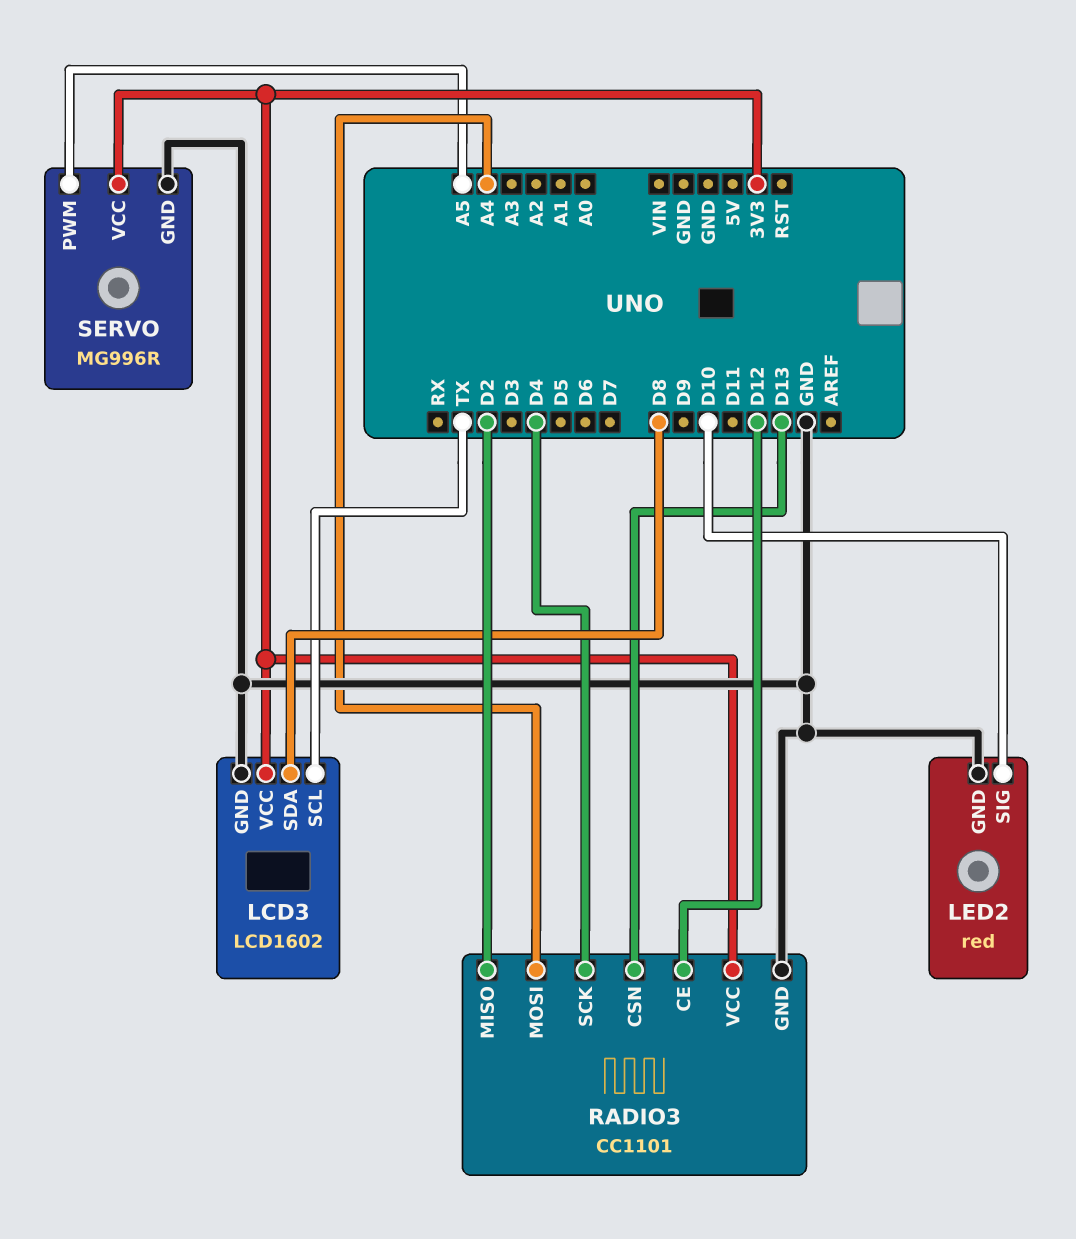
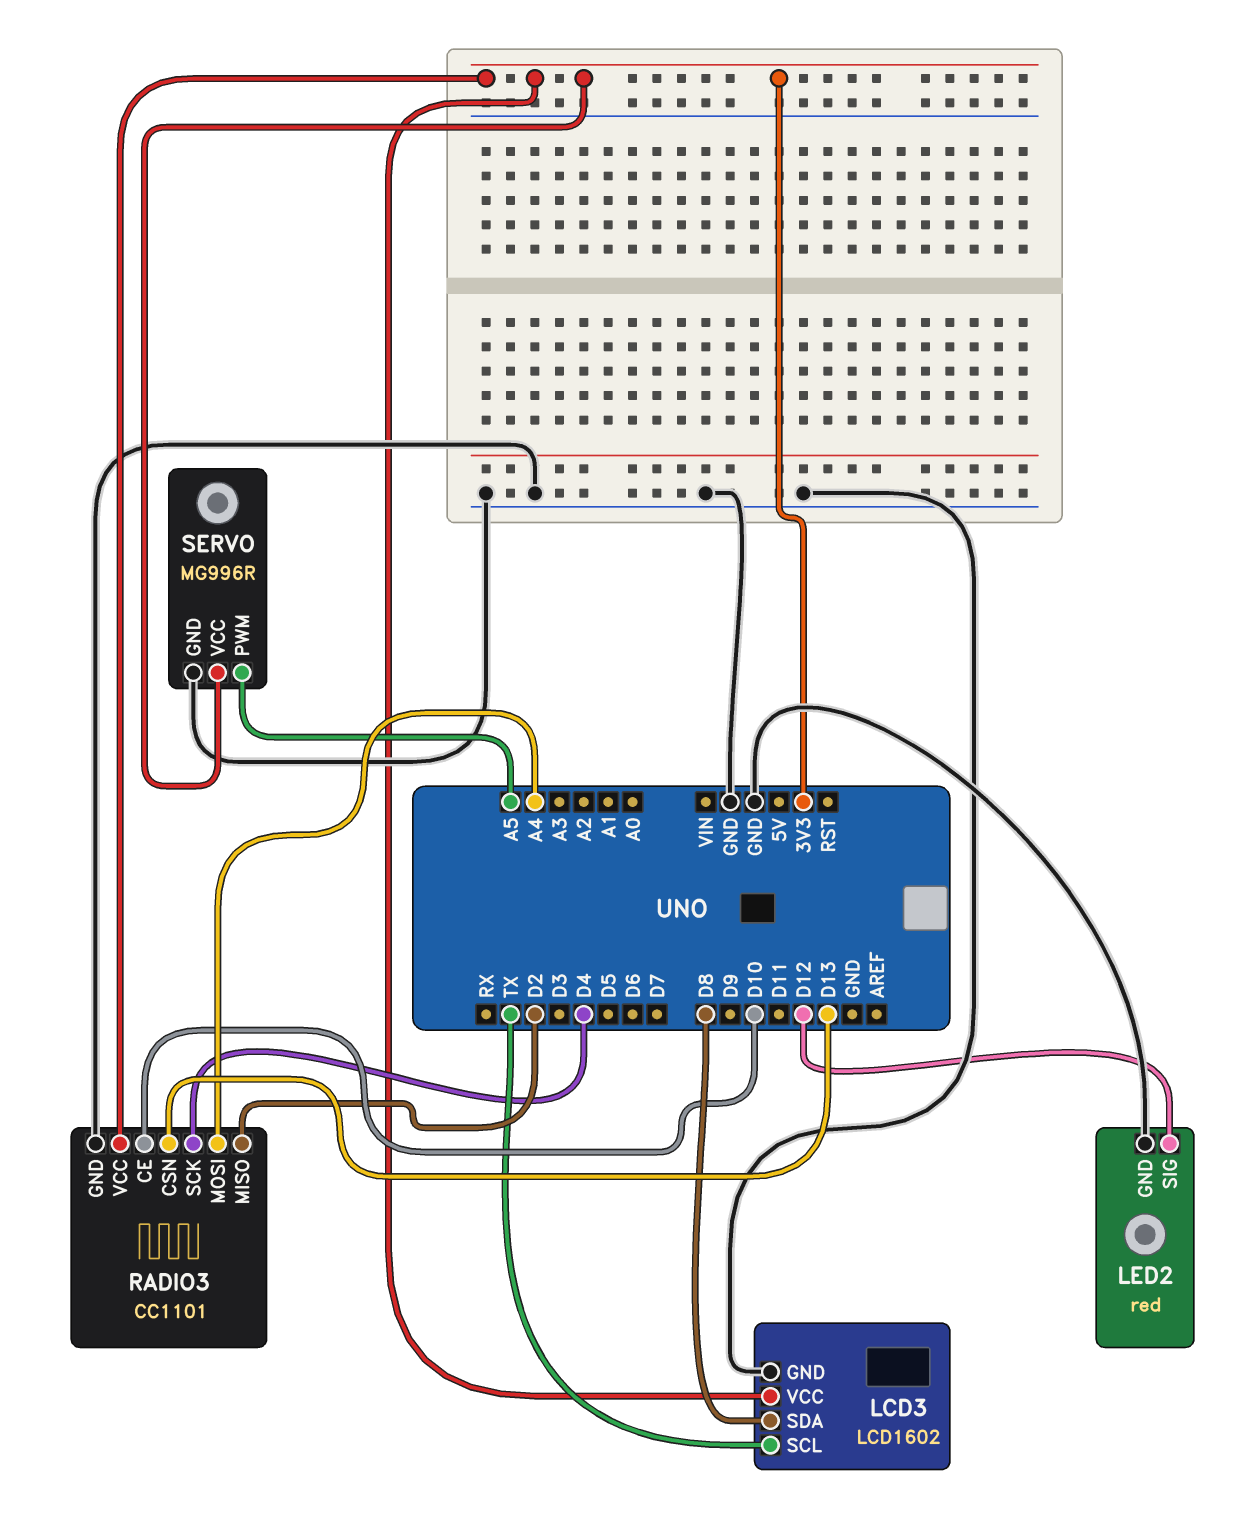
LED2 pin SIG: D10 -> D12
RADIO3 pin CE: D12 -> D10

